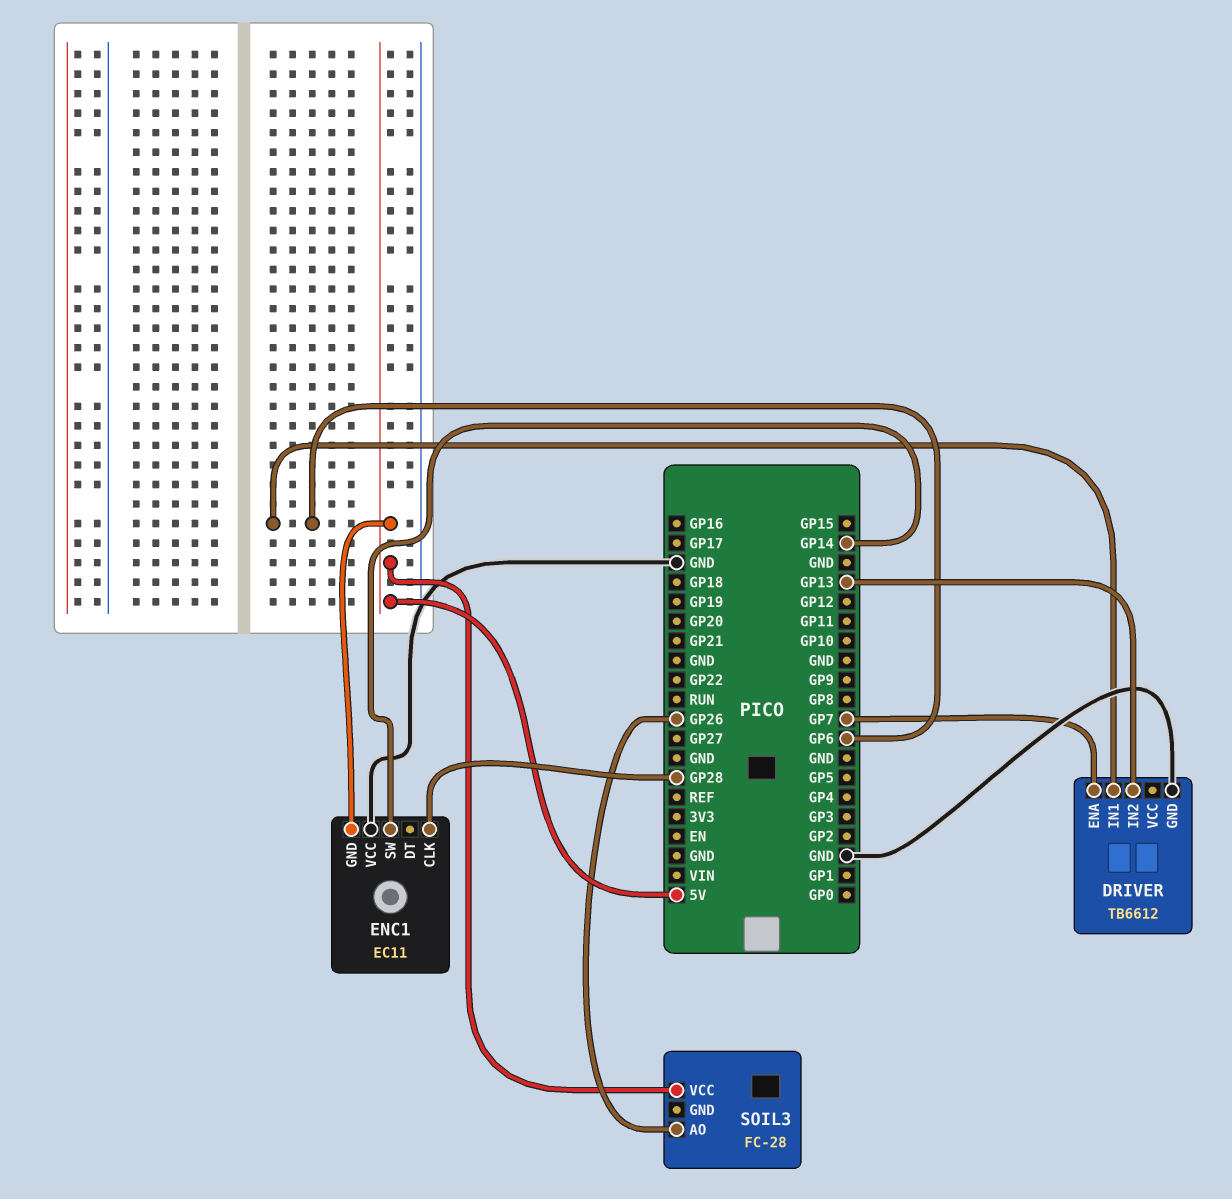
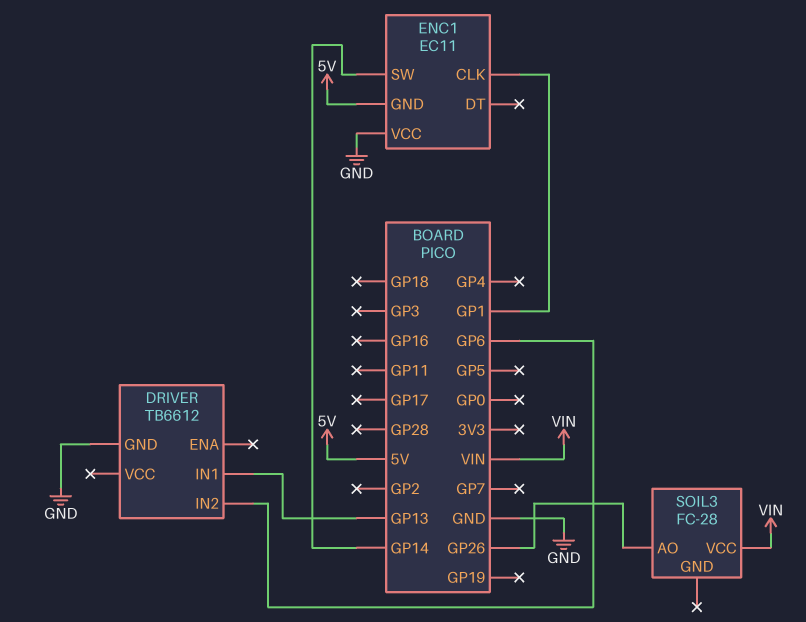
DRIVER pin ENA: GP7 -> none
DRIVER pin IN1: GP6 -> GP13
DRIVER pin IN2: GP13 -> GP6
ENC1 pin CLK: GP28 -> GP1
SOIL3 pin VCC: 5V -> VIN

